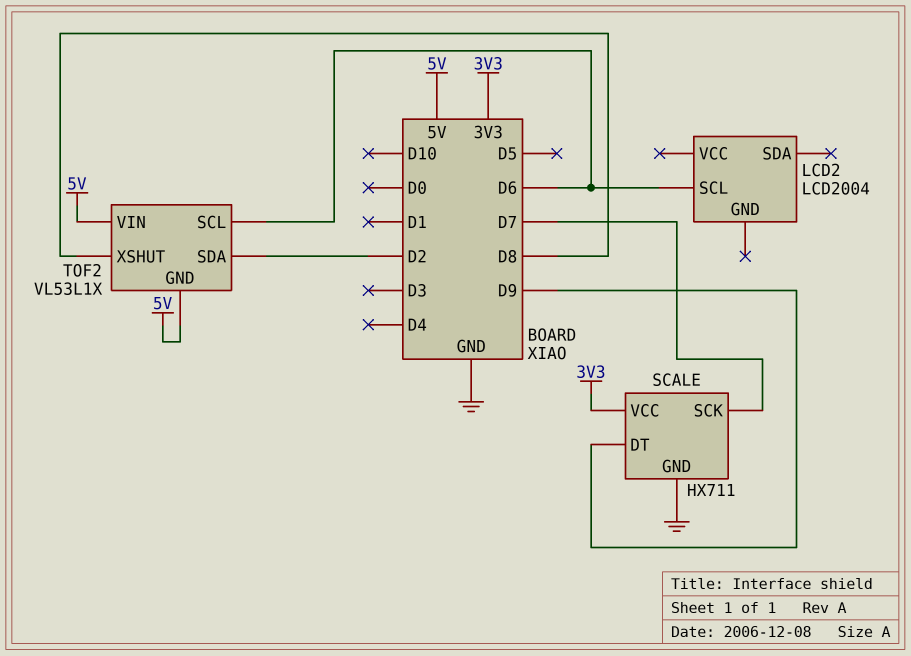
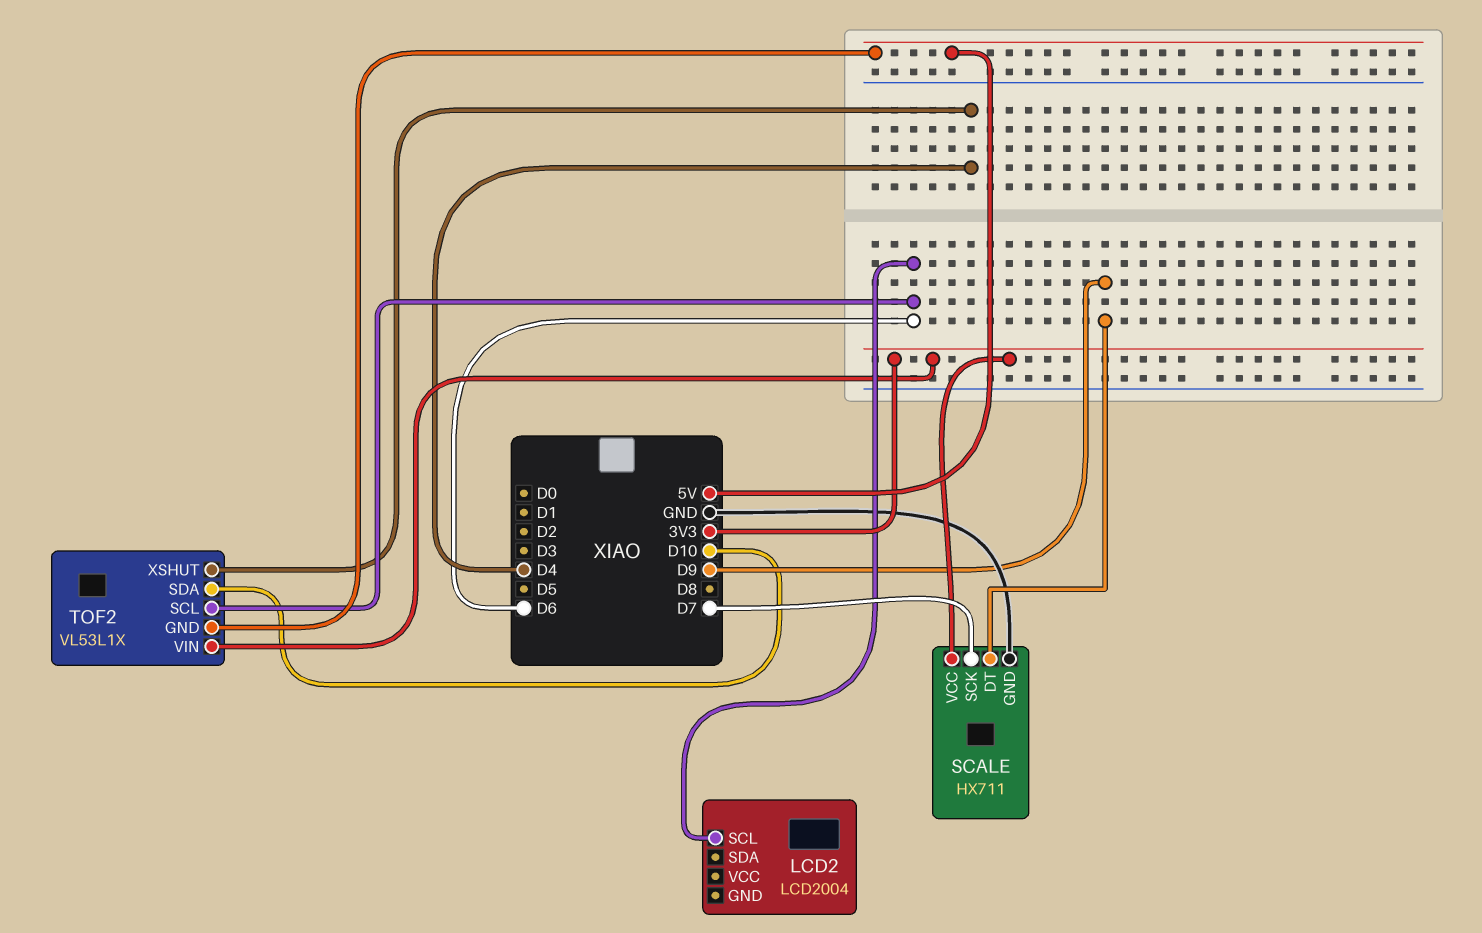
TOF2 pin SDA: D2 -> D10
TOF2 pin VIN: 5V -> 3V3
TOF2 pin XSHUT: D8 -> D4

